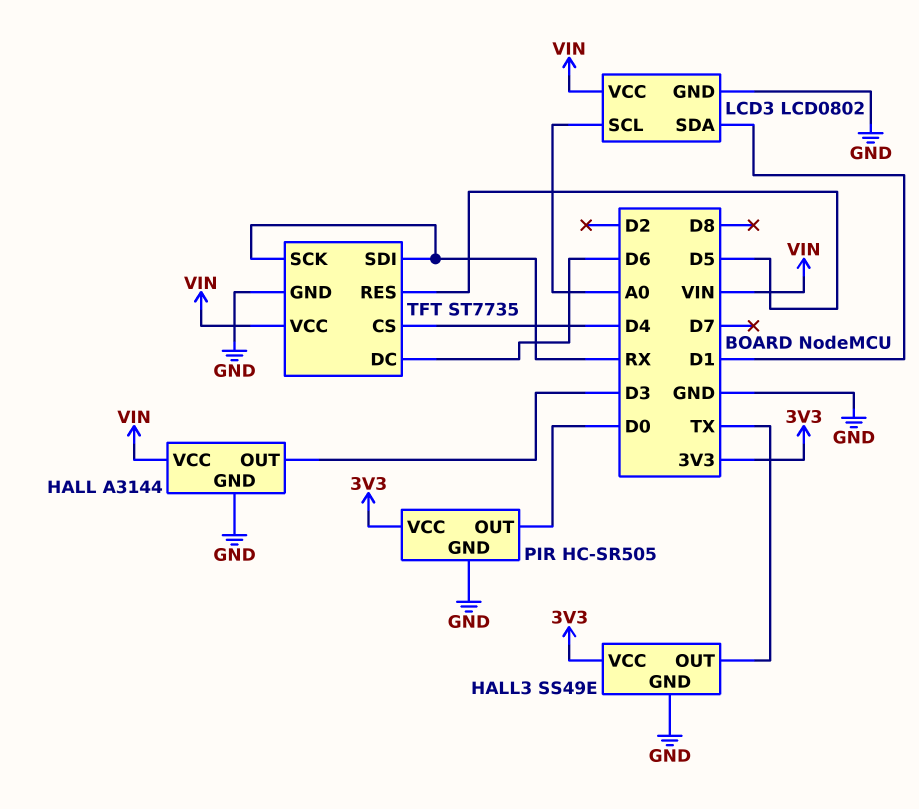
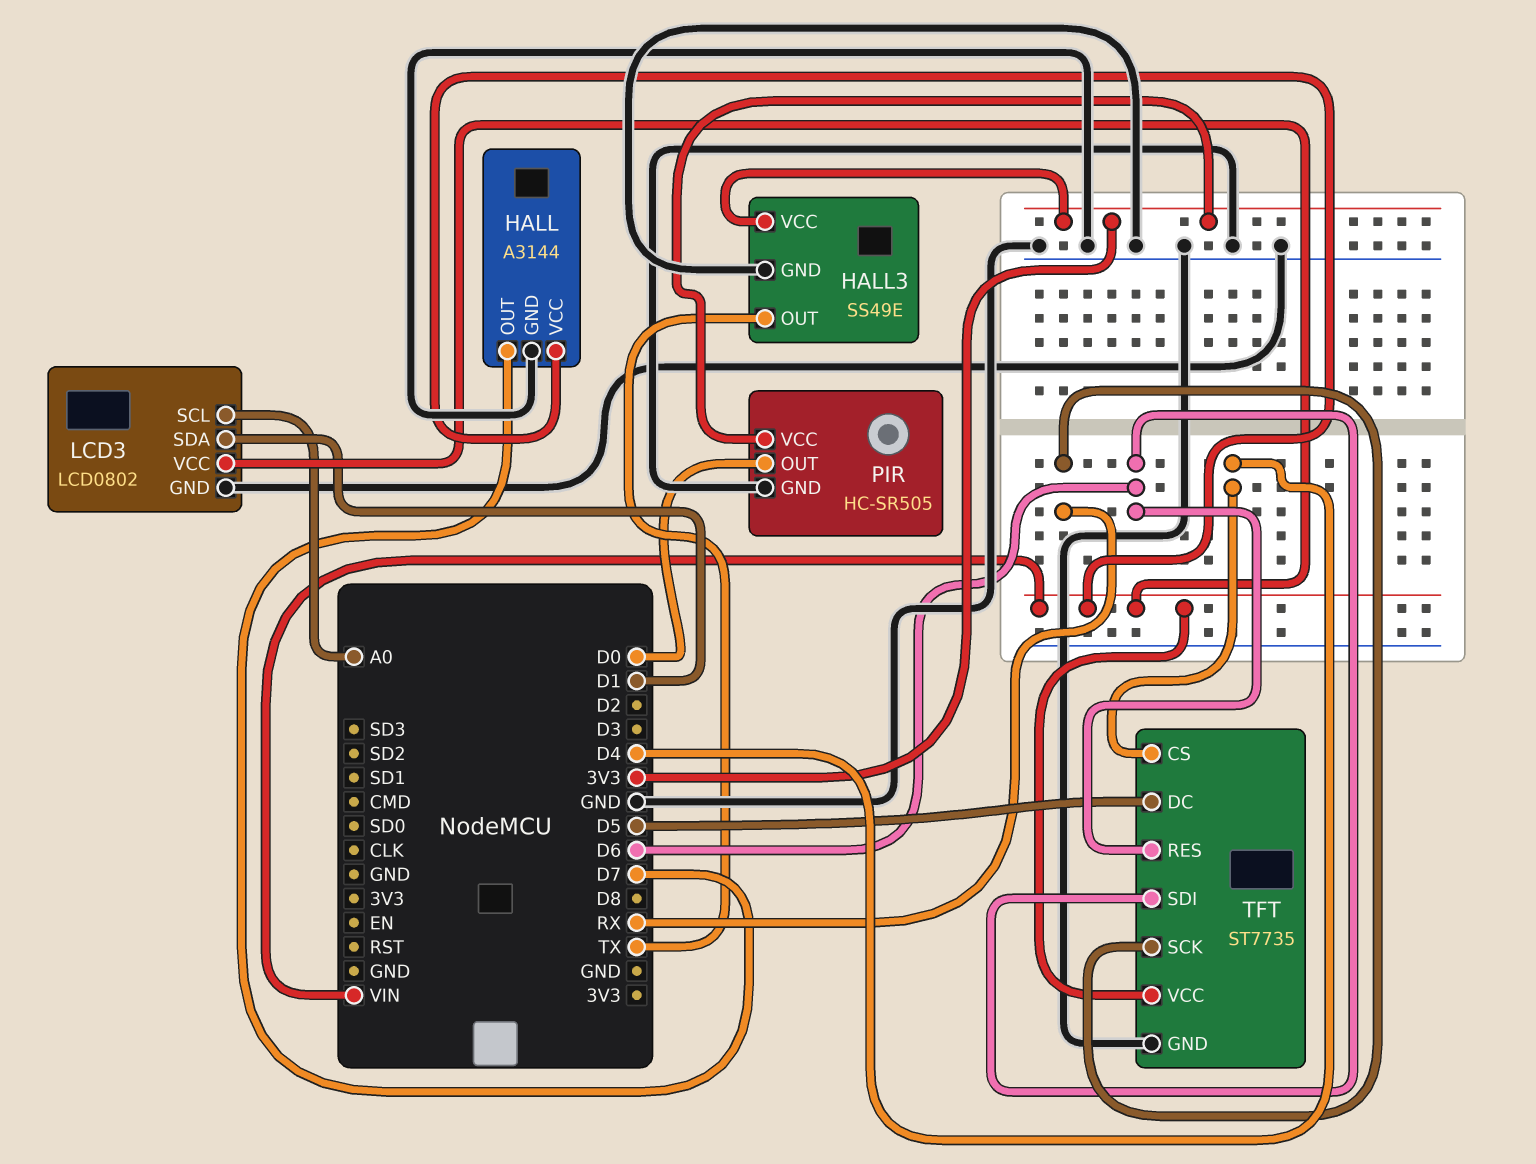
HALL pin OUT: D3 -> D7
TFT pin DC: D6 -> D5
TFT pin RES: D5 -> D6
TFT pin SDI: RX -> D6

